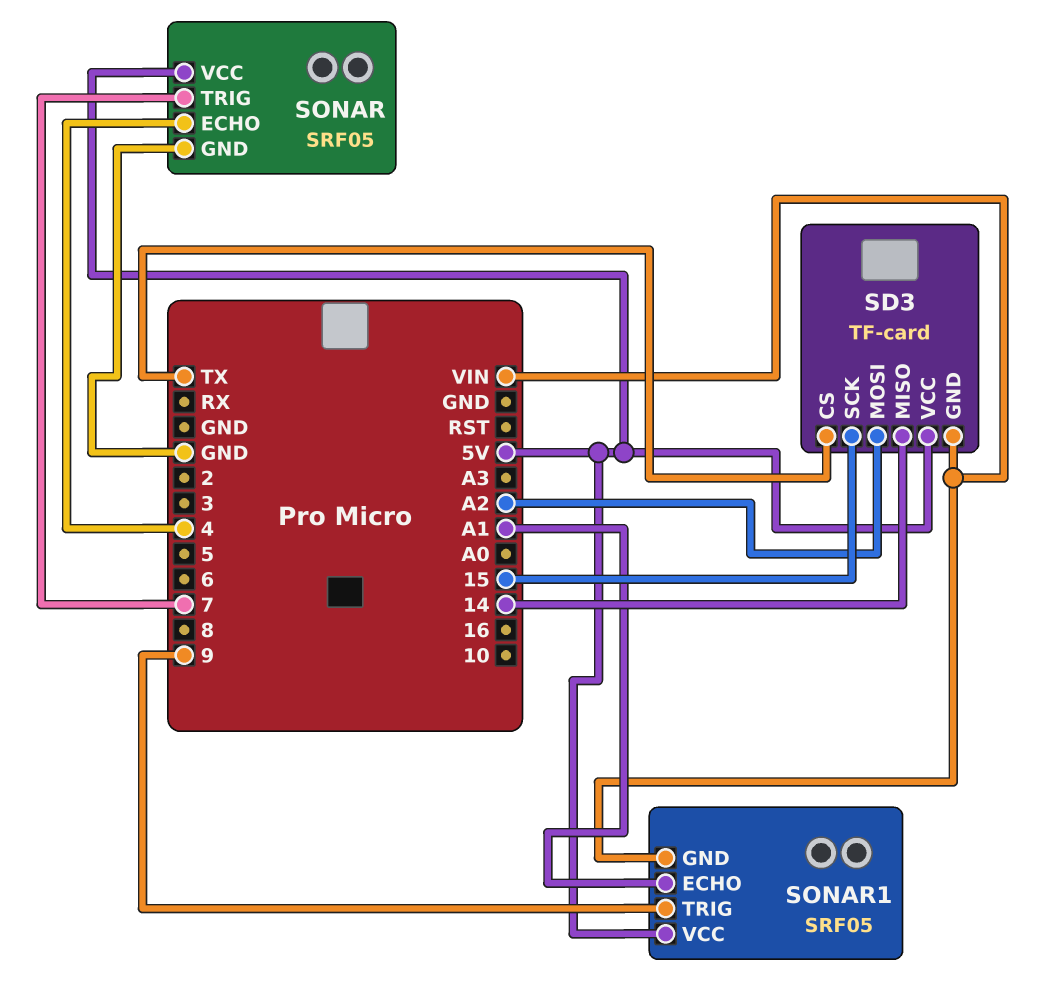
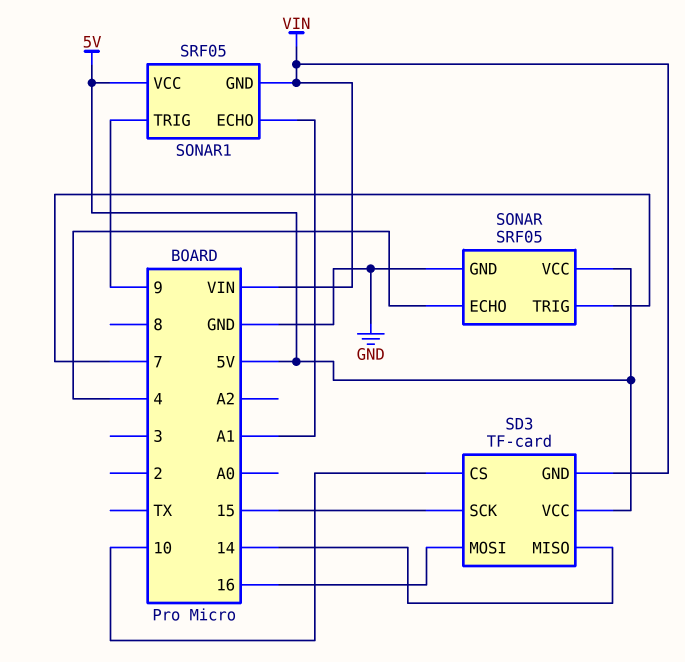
SD3 pin CS: TX -> 10
SD3 pin MOSI: A2 -> 16

